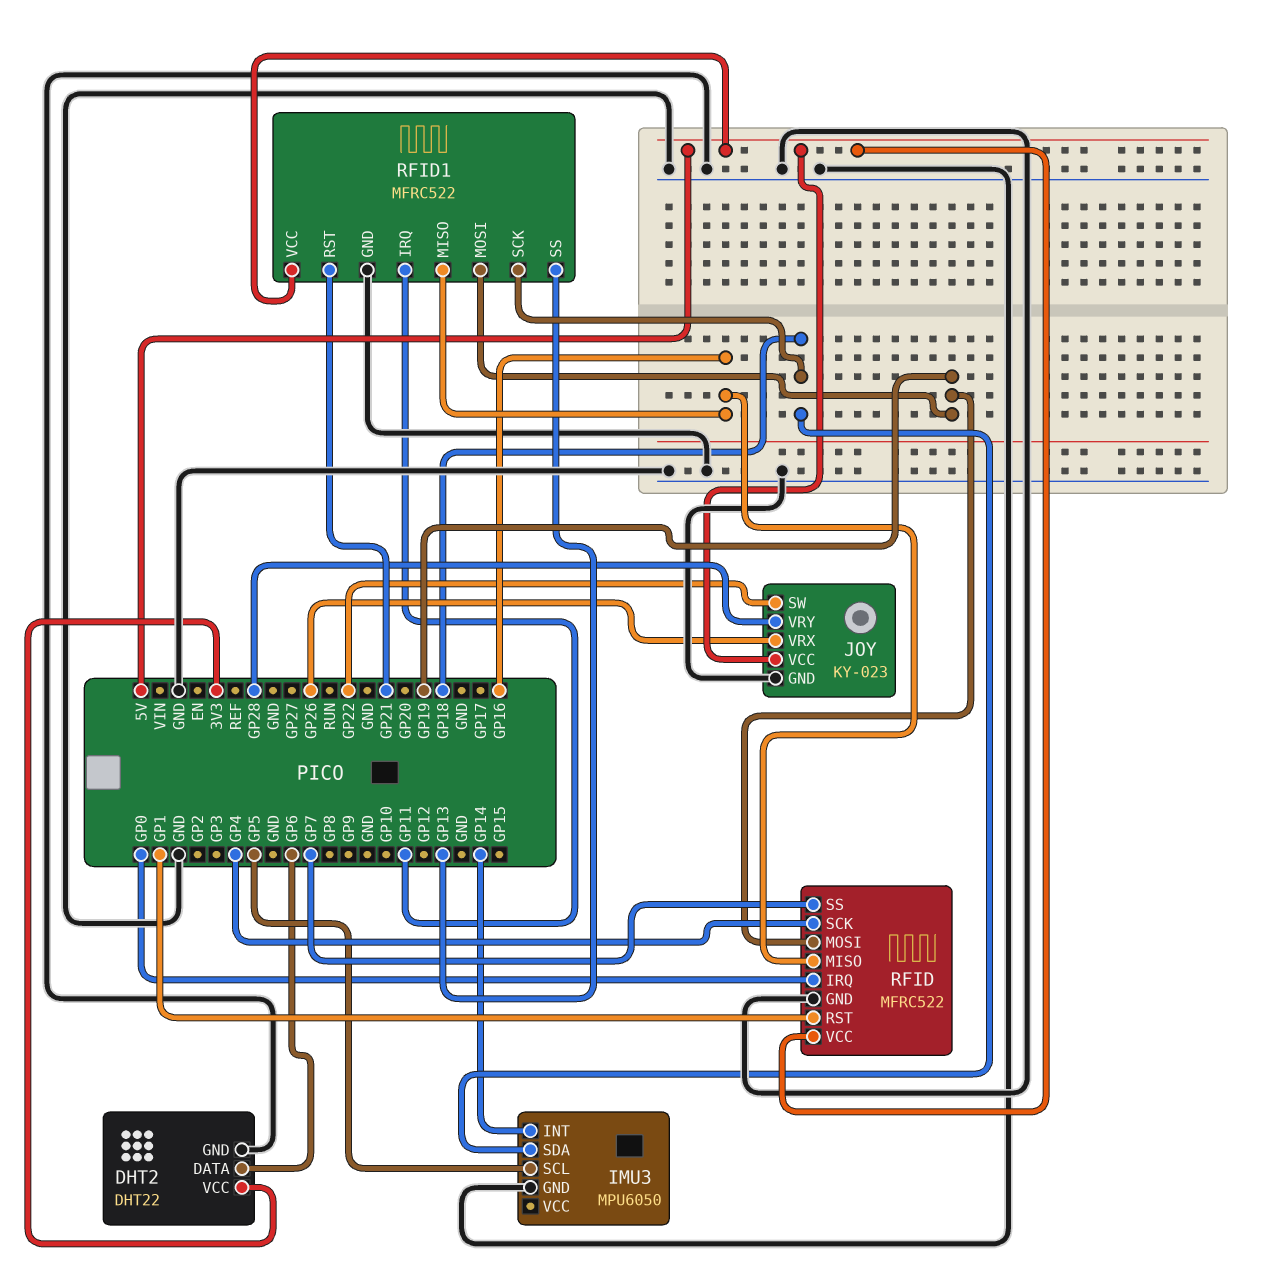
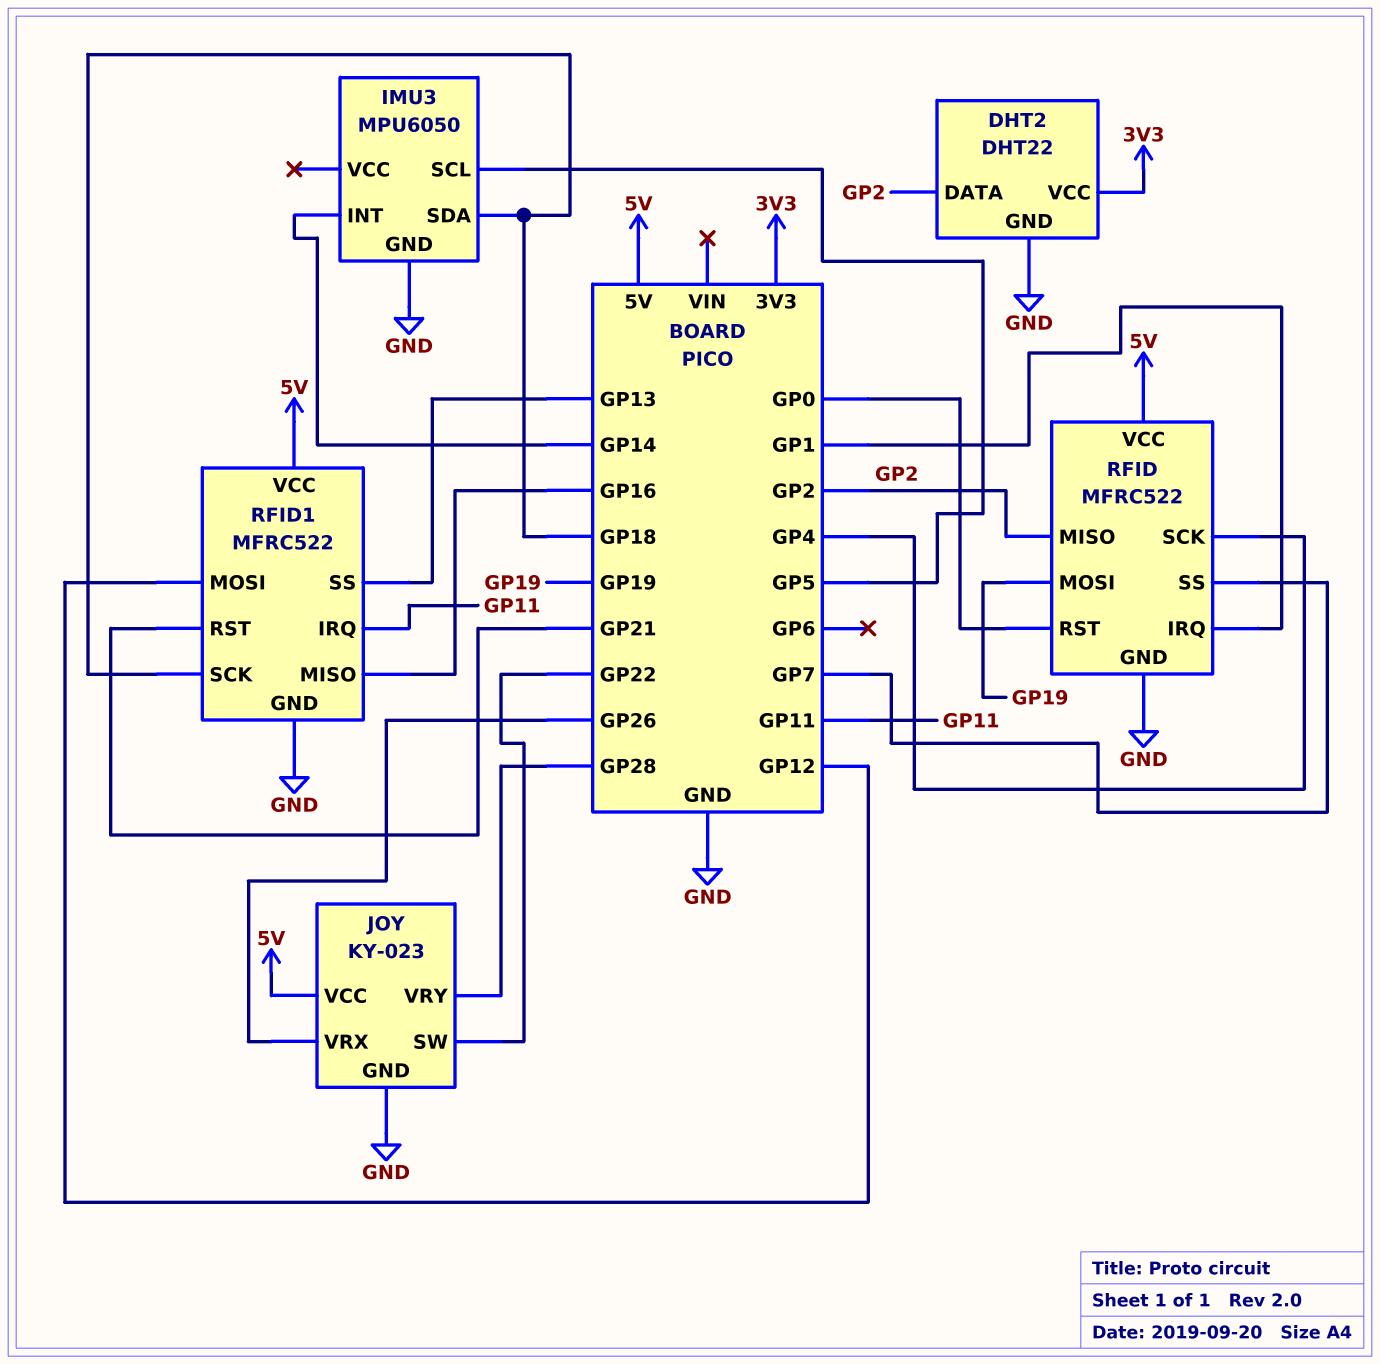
DHT2 pin DATA: GP6 -> GP2
RFID pin IRQ: GP0 -> GP1
RFID pin MISO: GP16 -> GP2
RFID pin RST: GP1 -> GP0
RFID1 pin MOSI: GP19 -> GP12

